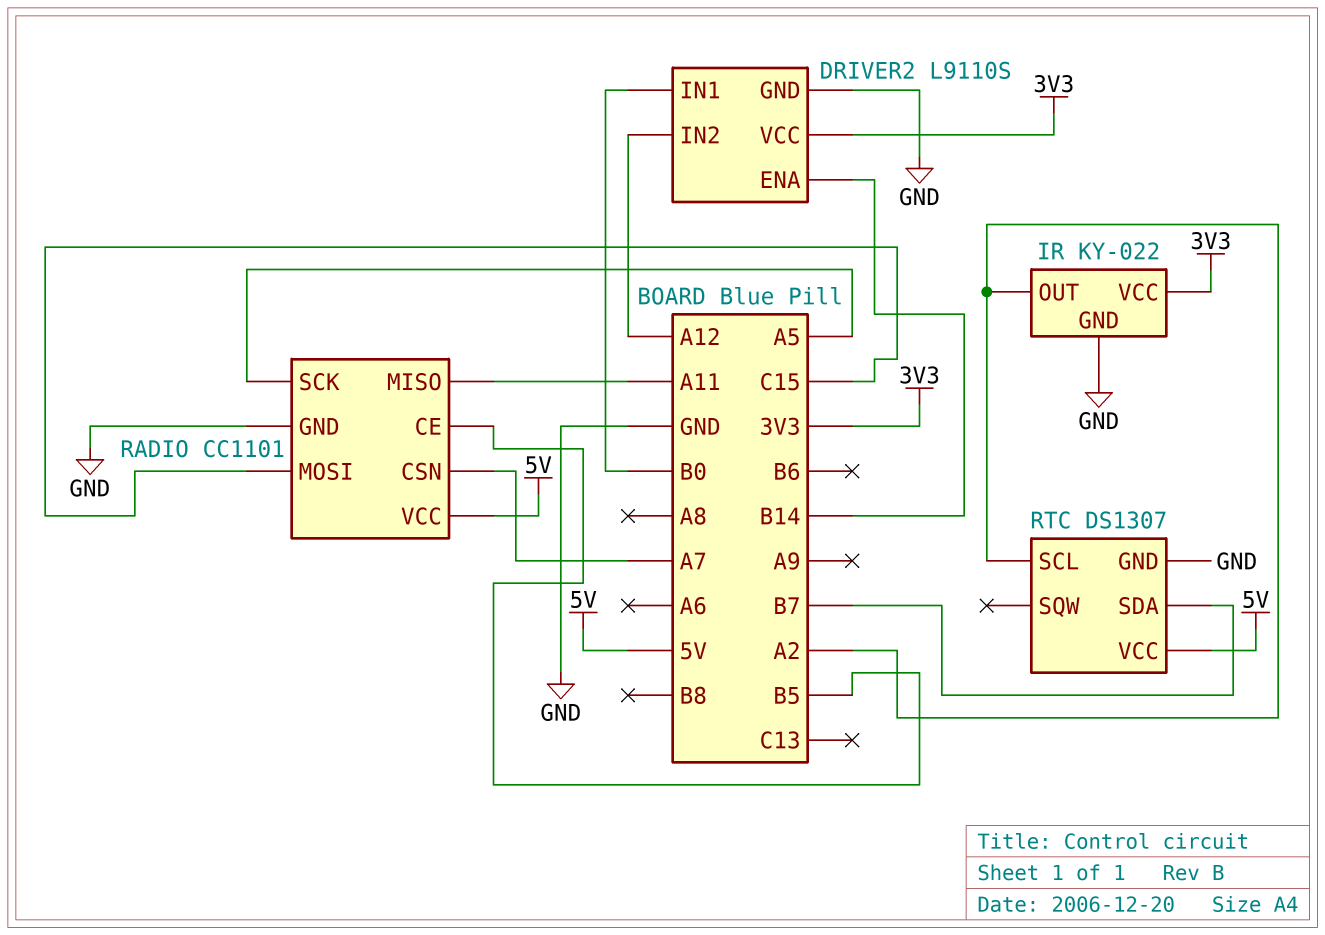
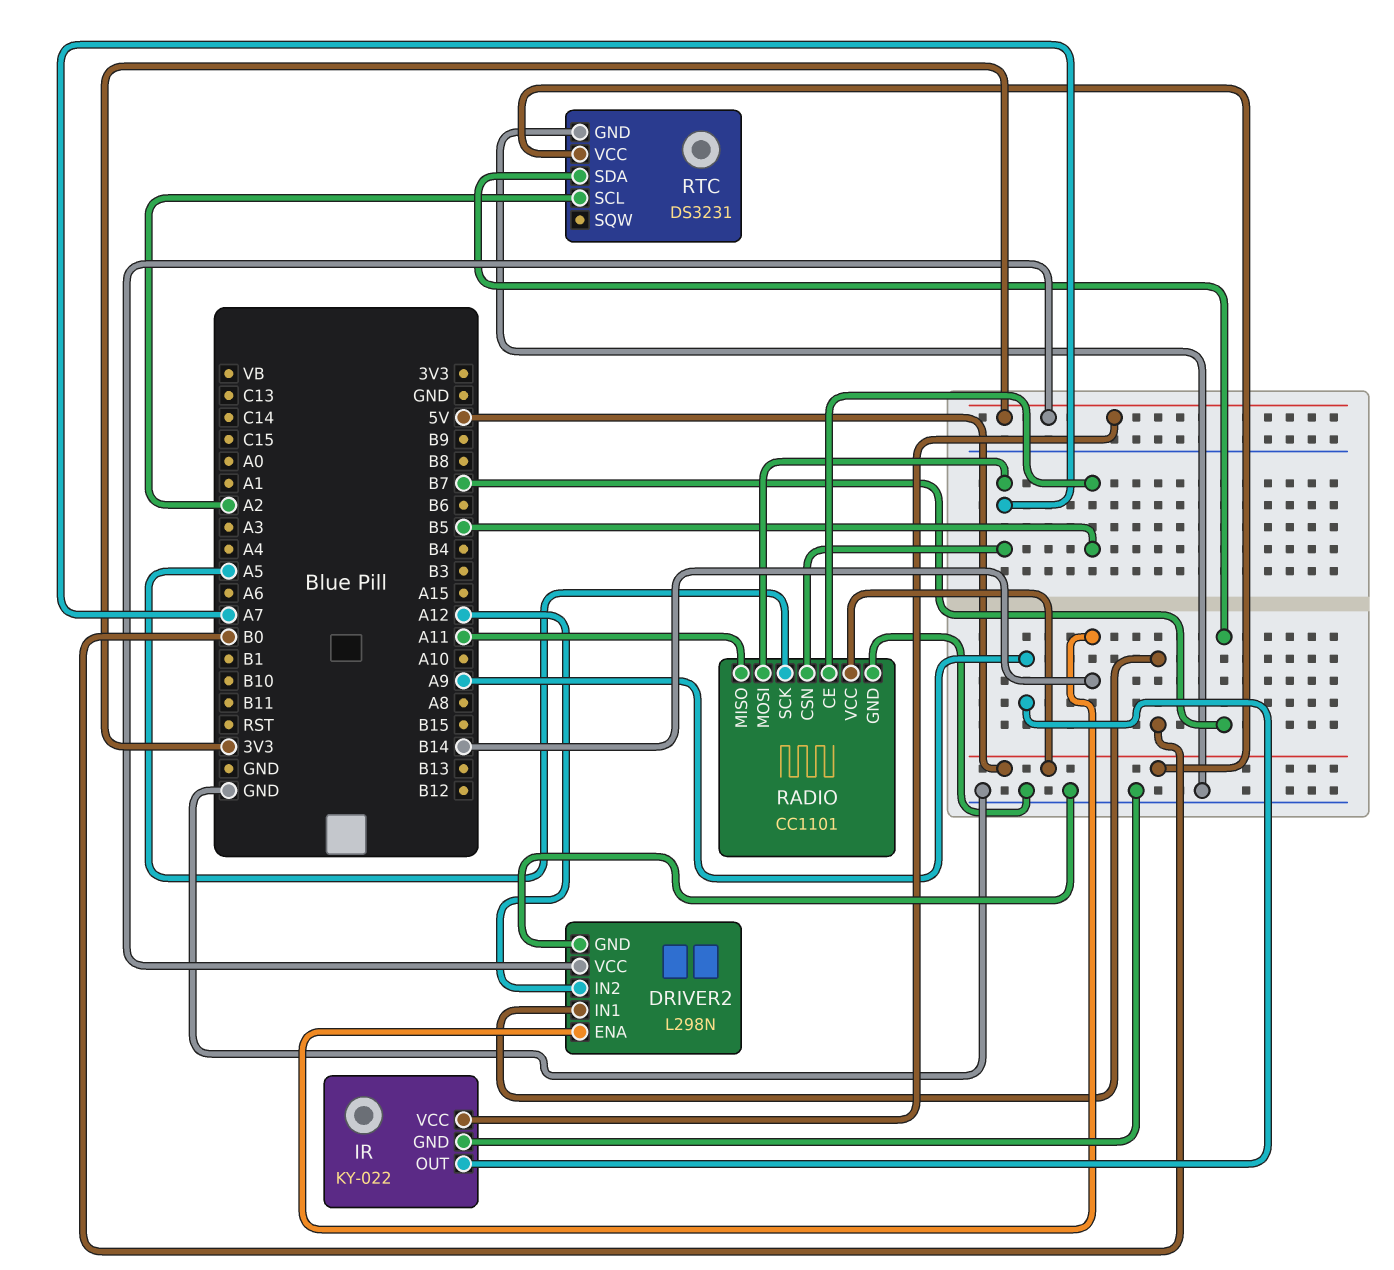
DRIVER2: L9110S -> L298N
IR pin OUT: A2 -> A9
RADIO pin MOSI: C15 -> A7
RTC: DS1307 -> DS3231

